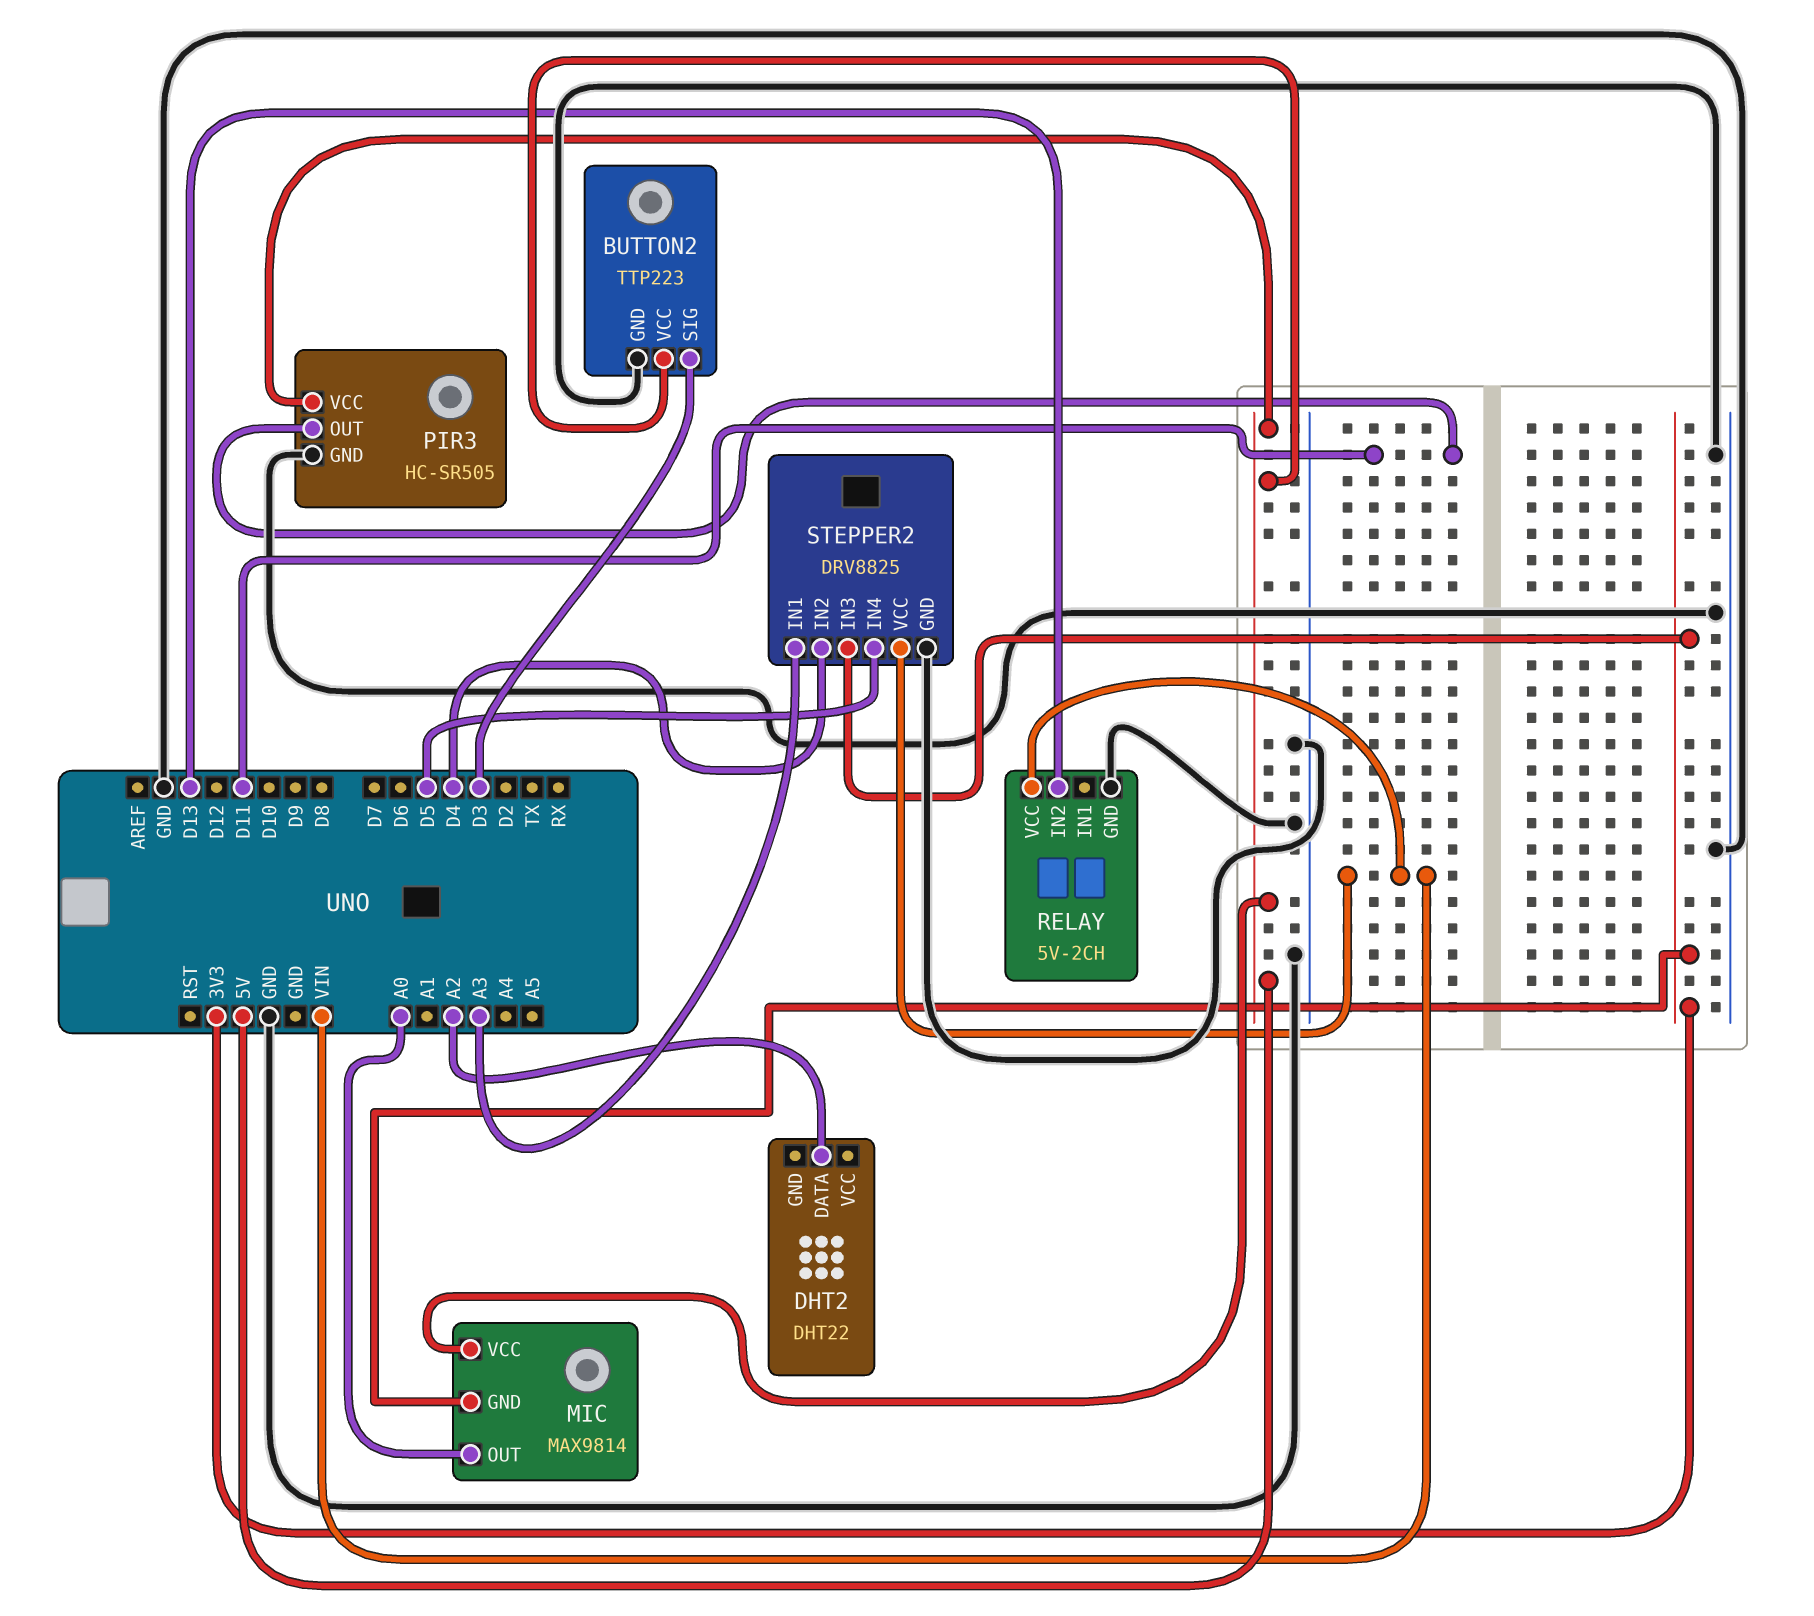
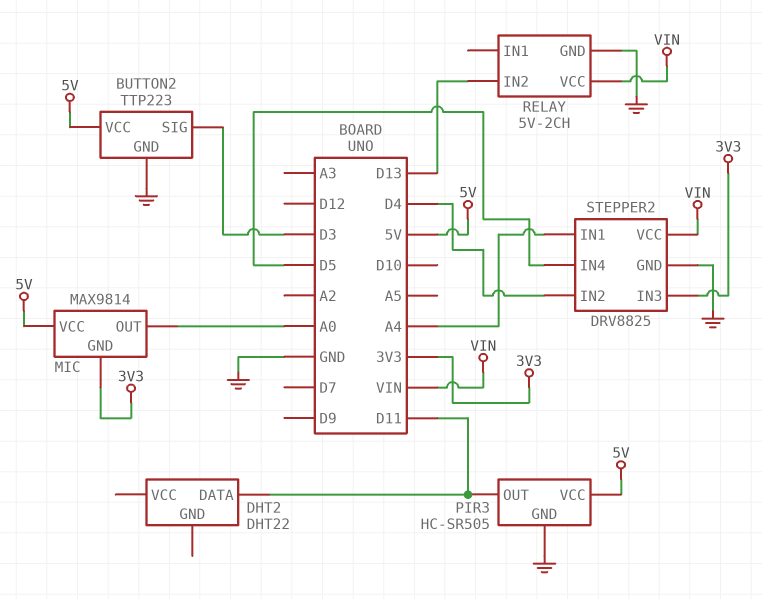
DHT2 pin DATA: A2 -> D11
STEPPER2 pin IN1: A3 -> A4

